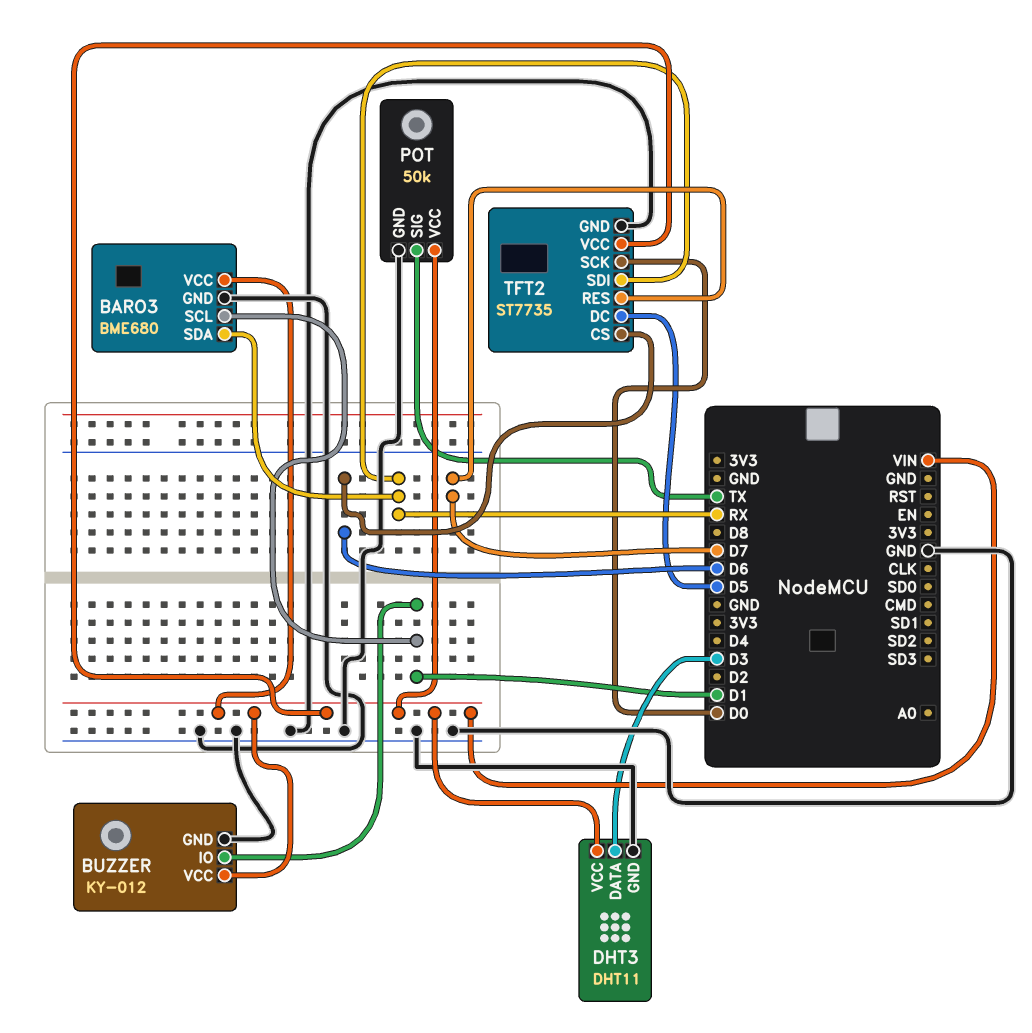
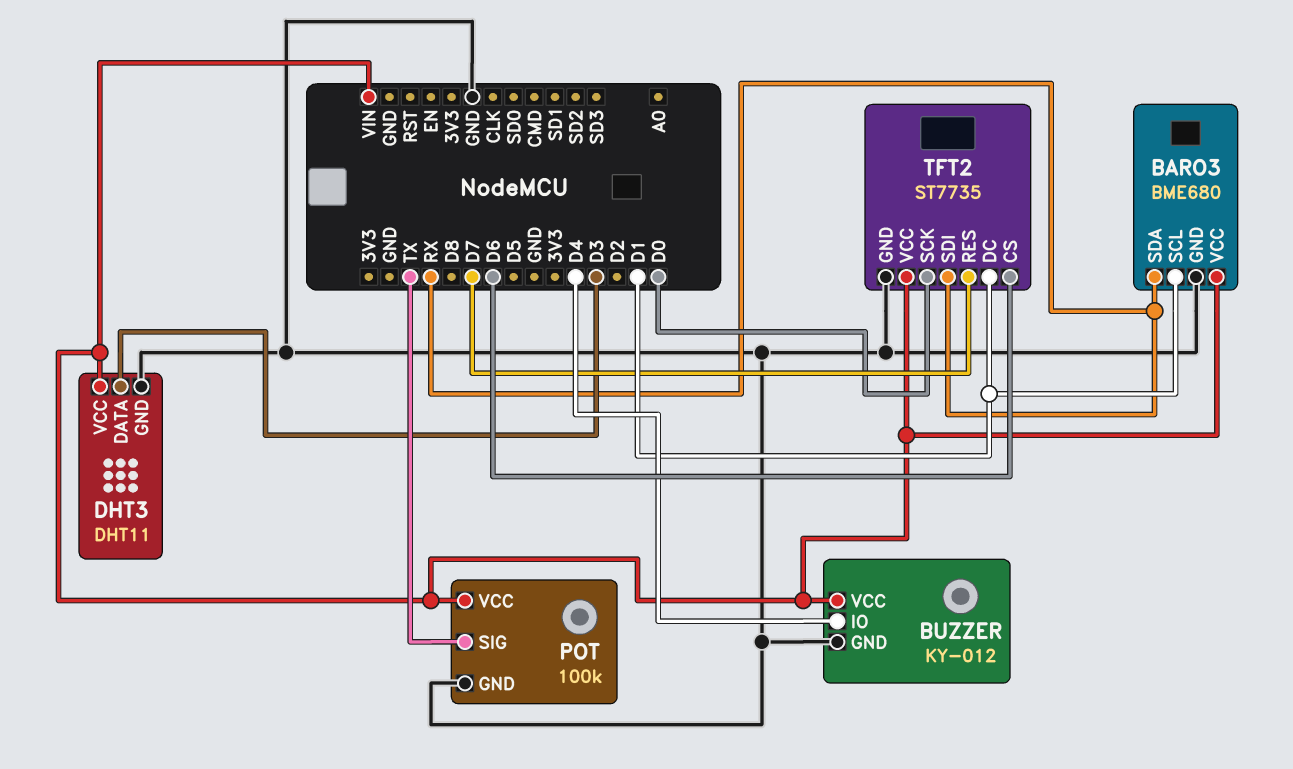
BUZZER pin IO: D1 -> D4
POT: 50k -> 100k
TFT2 pin DC: D5 -> D1

